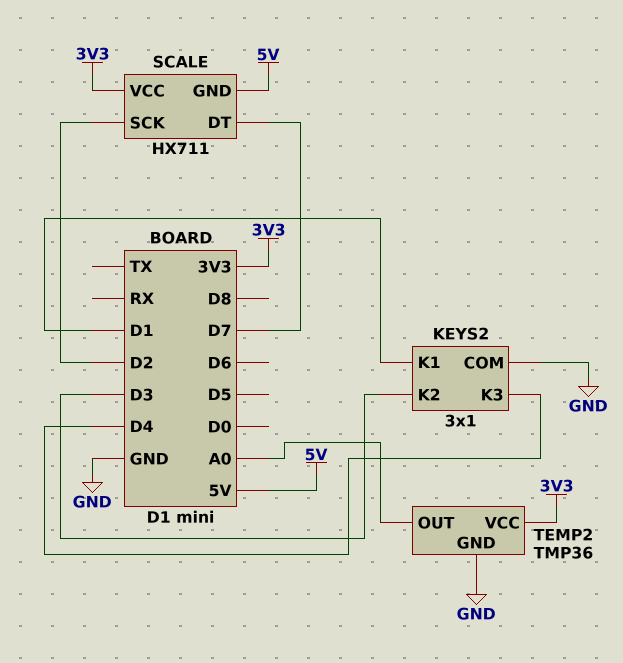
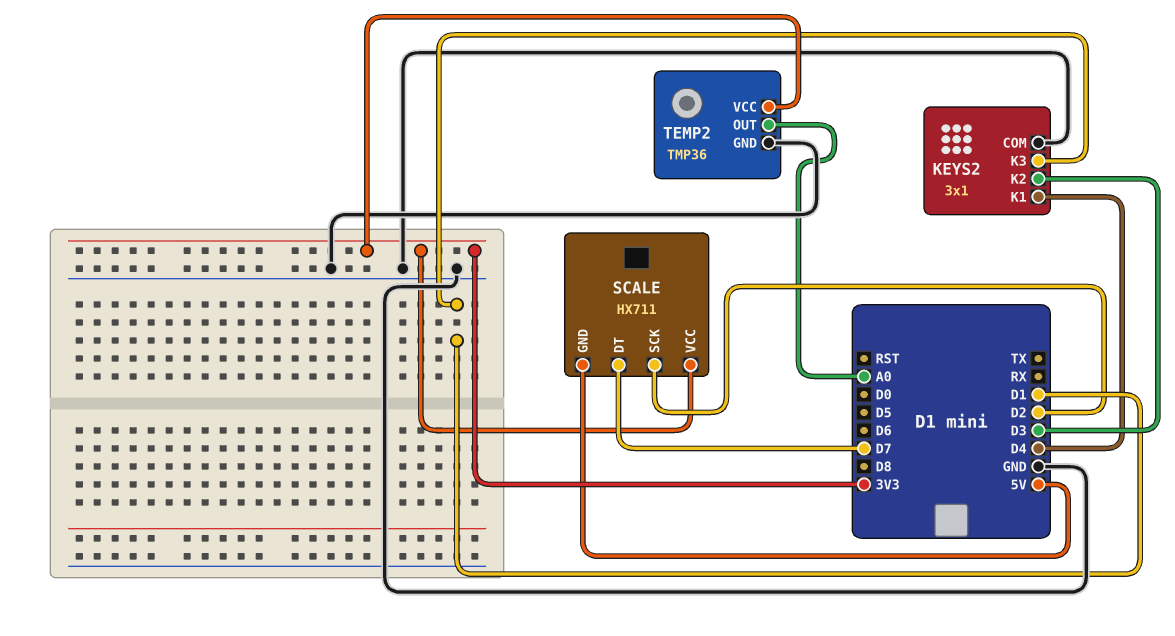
KEYS2 pin K1: D1 -> D4
KEYS2 pin K3: D4 -> D1

